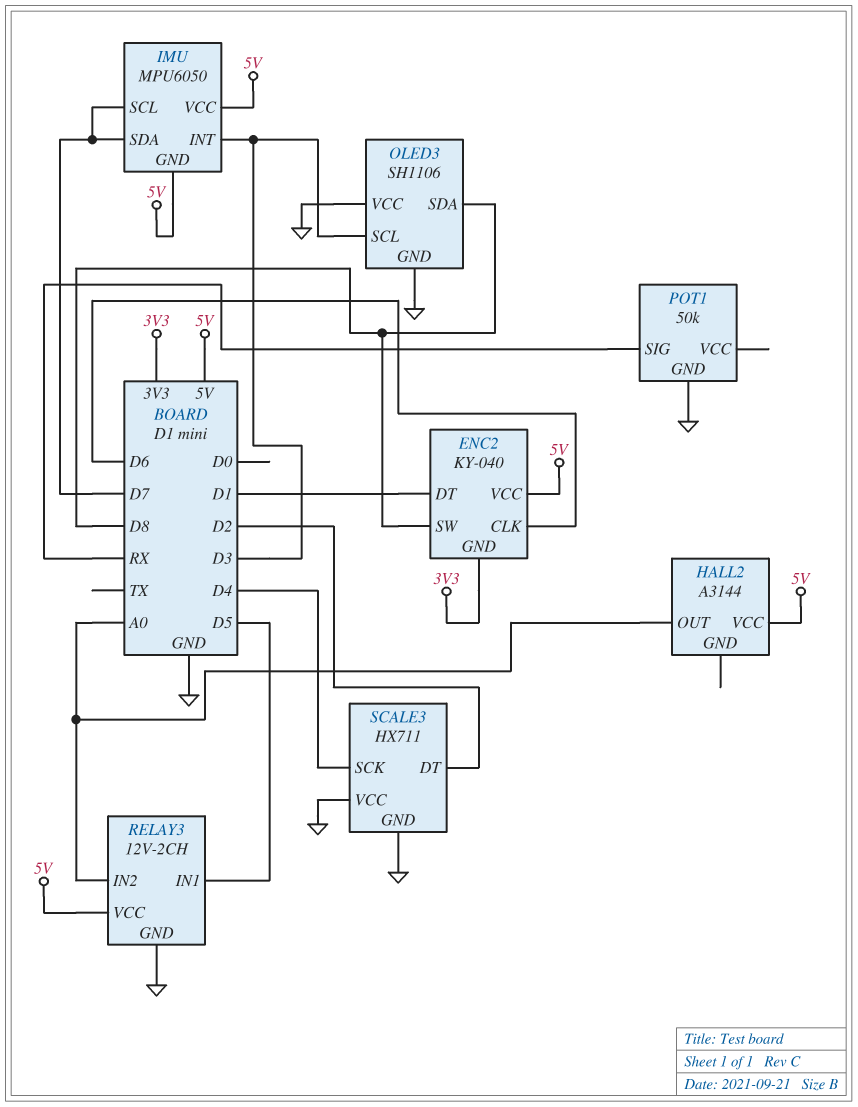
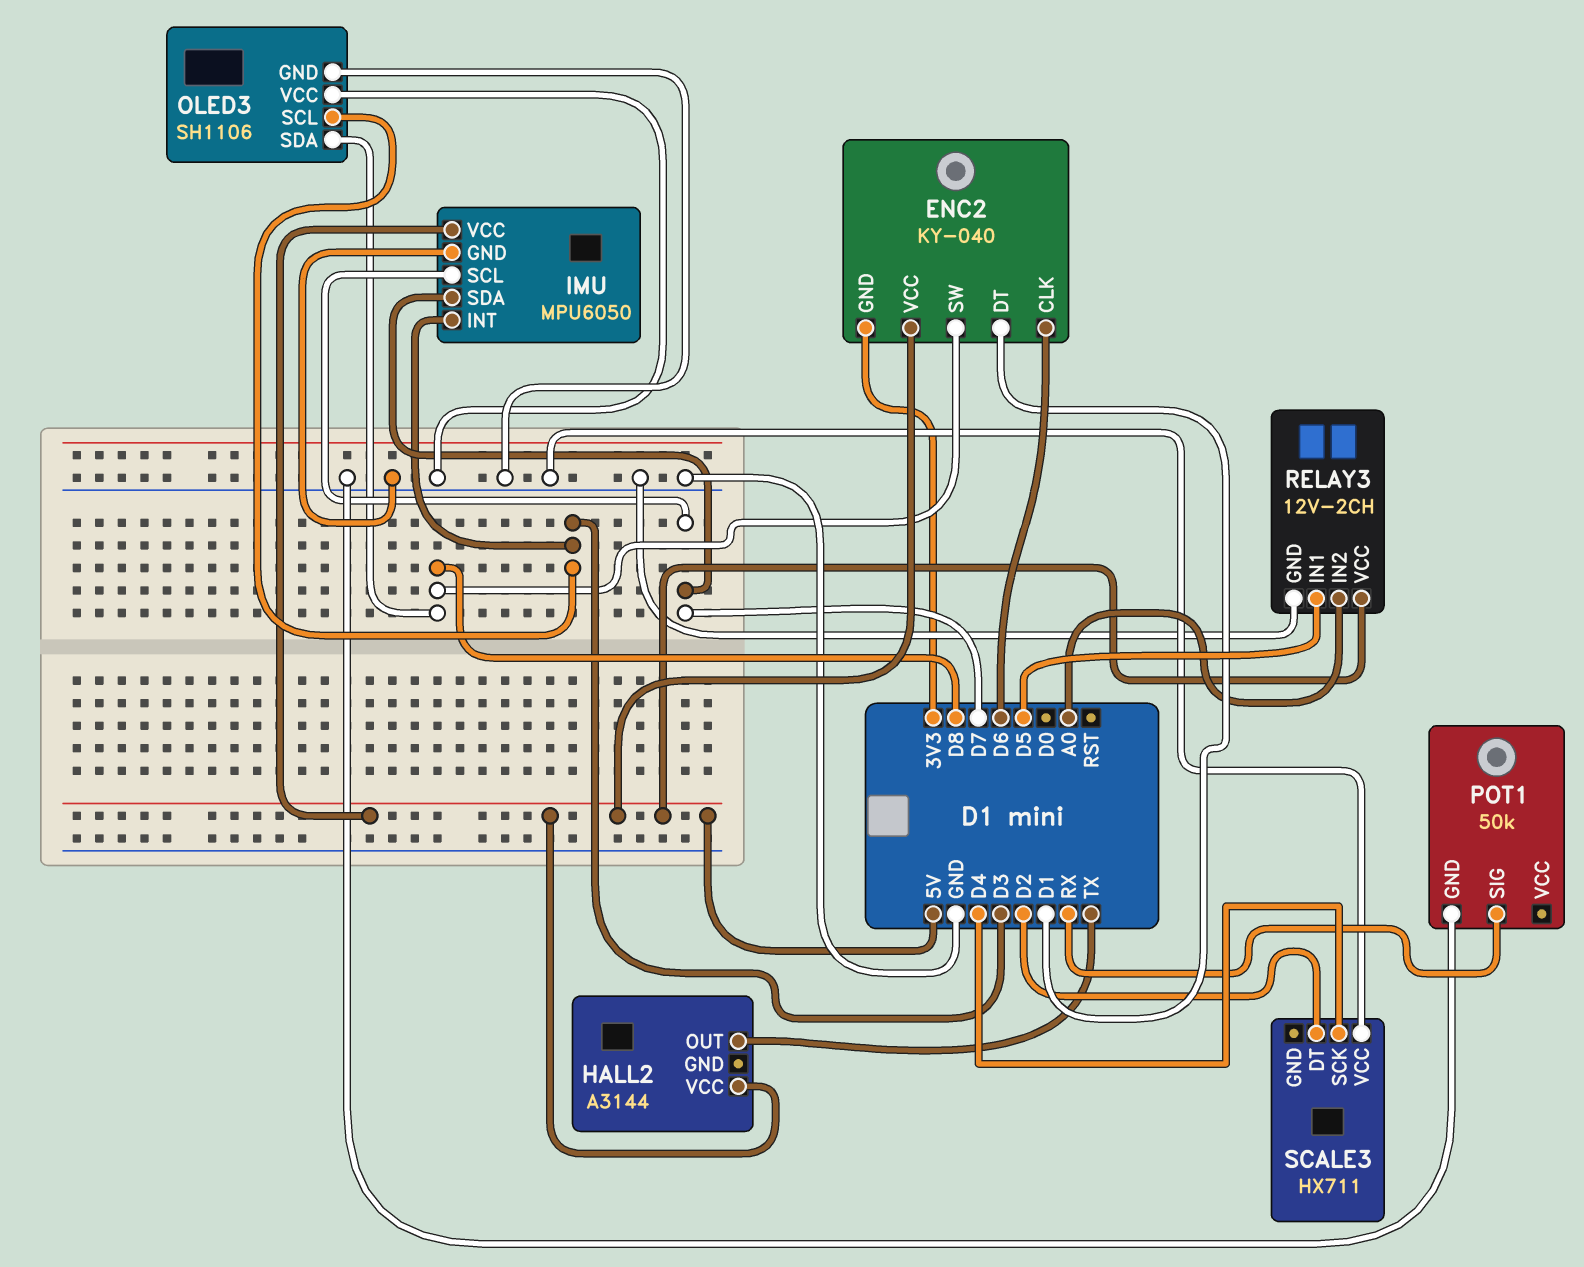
HALL2 pin OUT: A0 -> TX
IMU pin GND: 5V -> GND
SCALE3 pin GND: GND -> none

